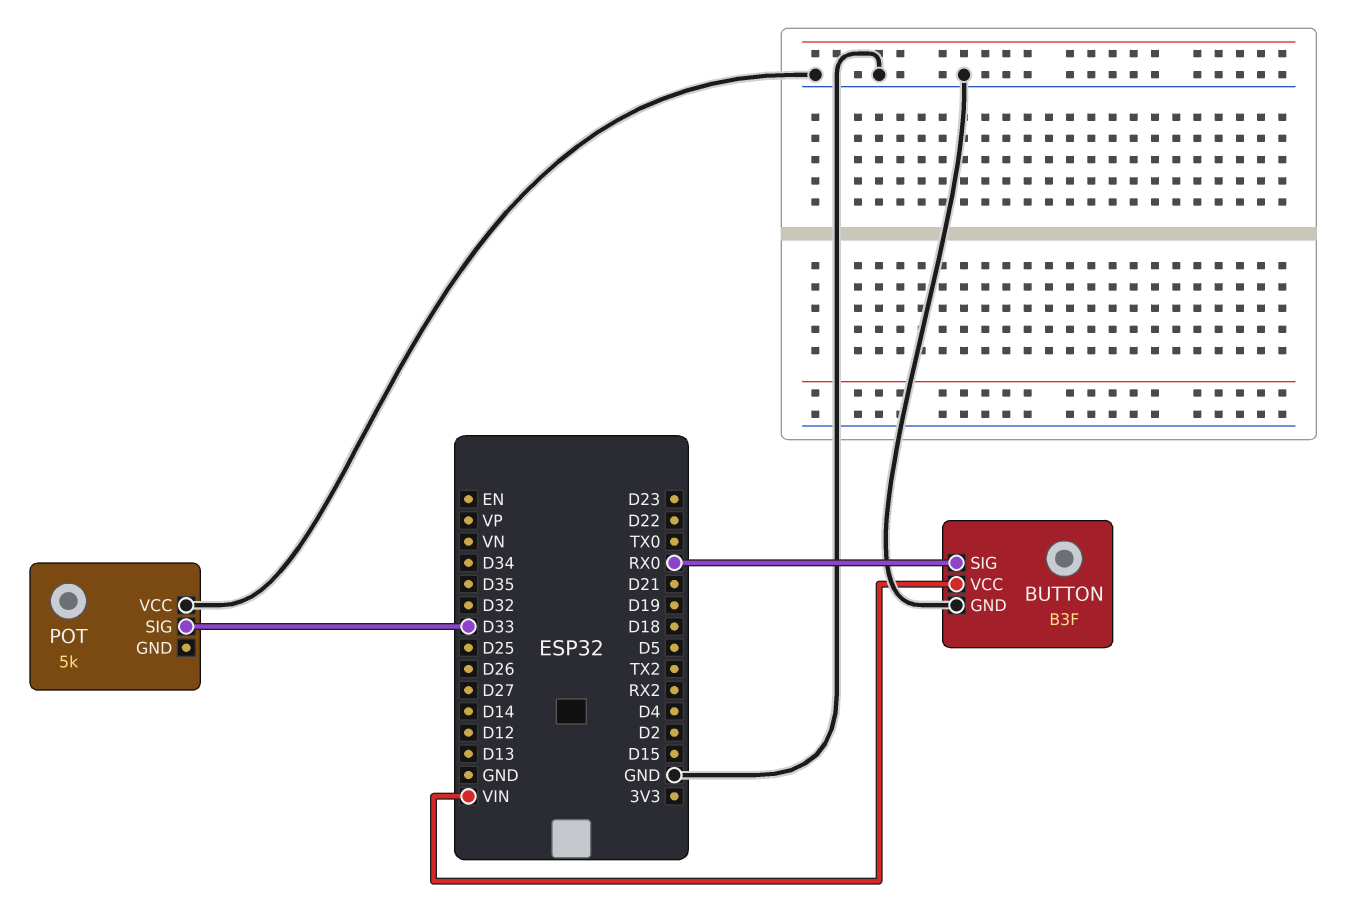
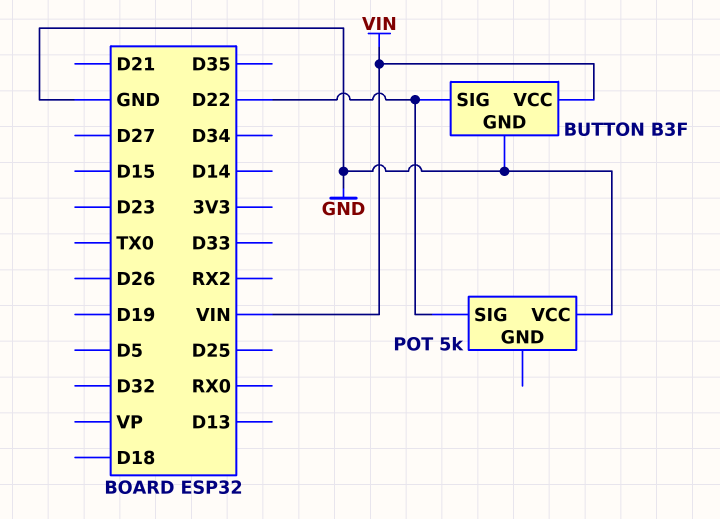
BUTTON pin SIG: RX0 -> D22
POT pin SIG: D33 -> D22

